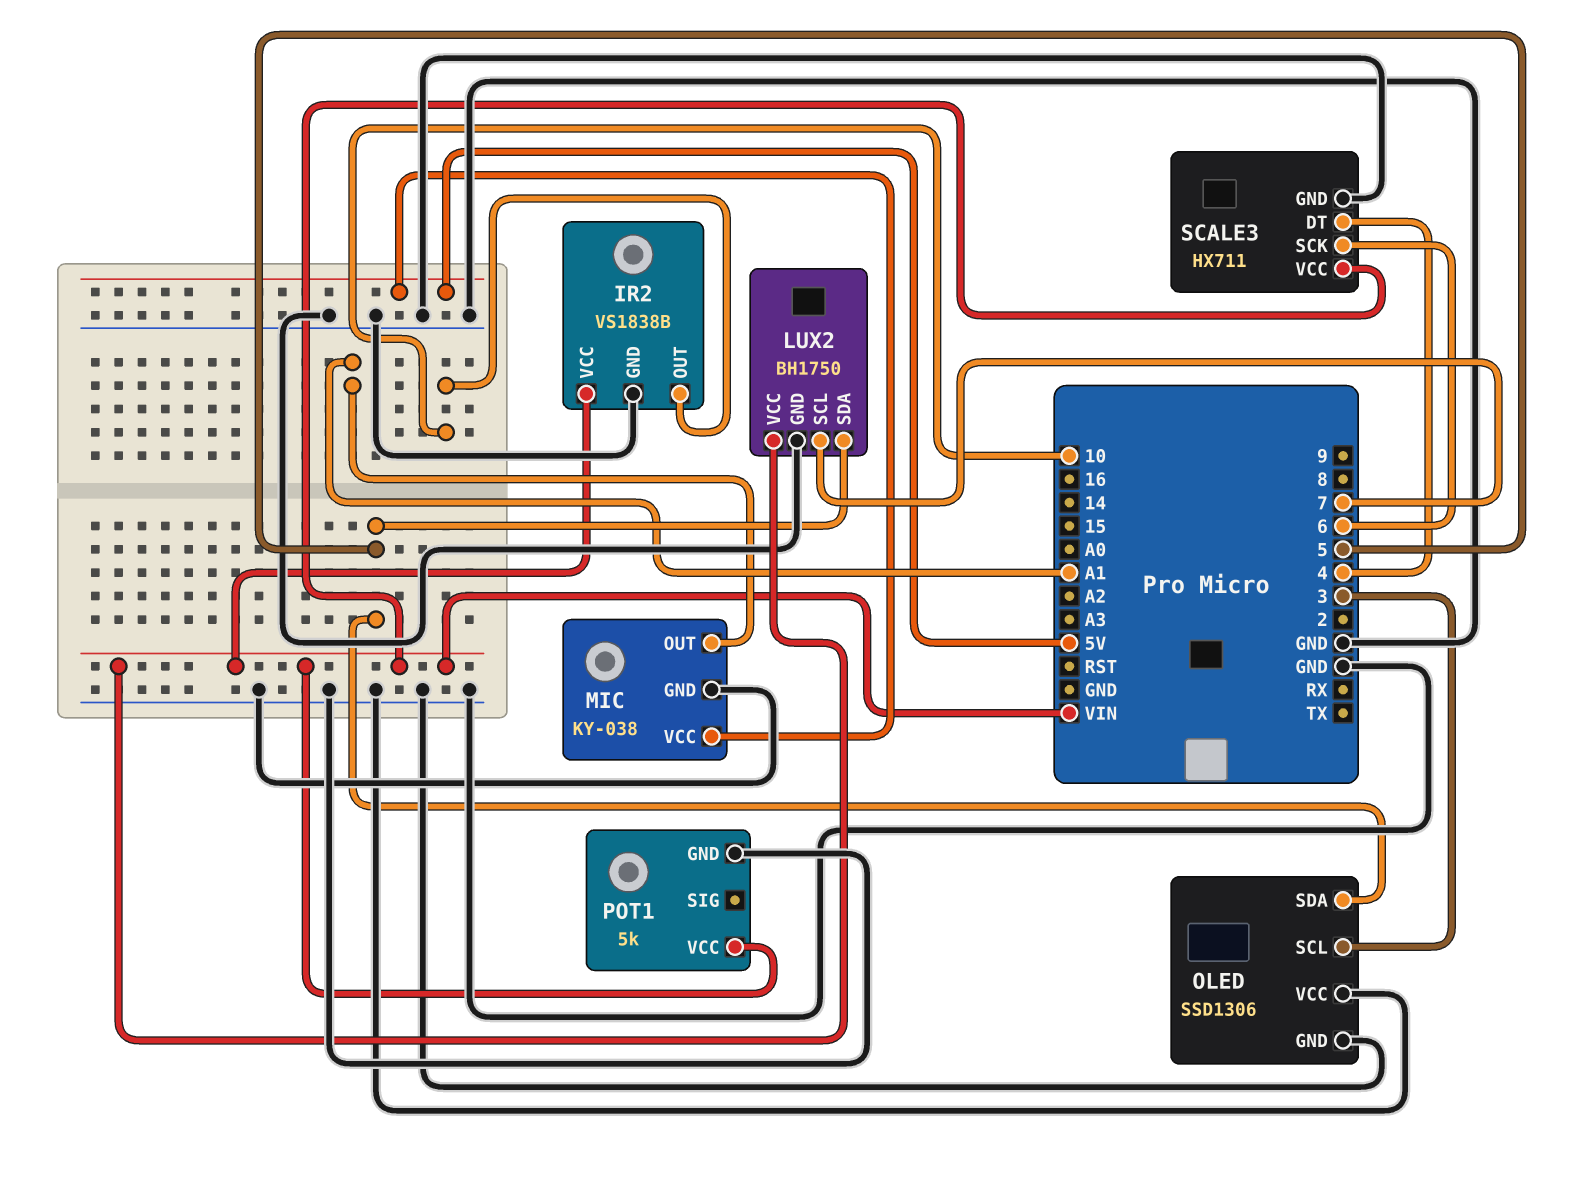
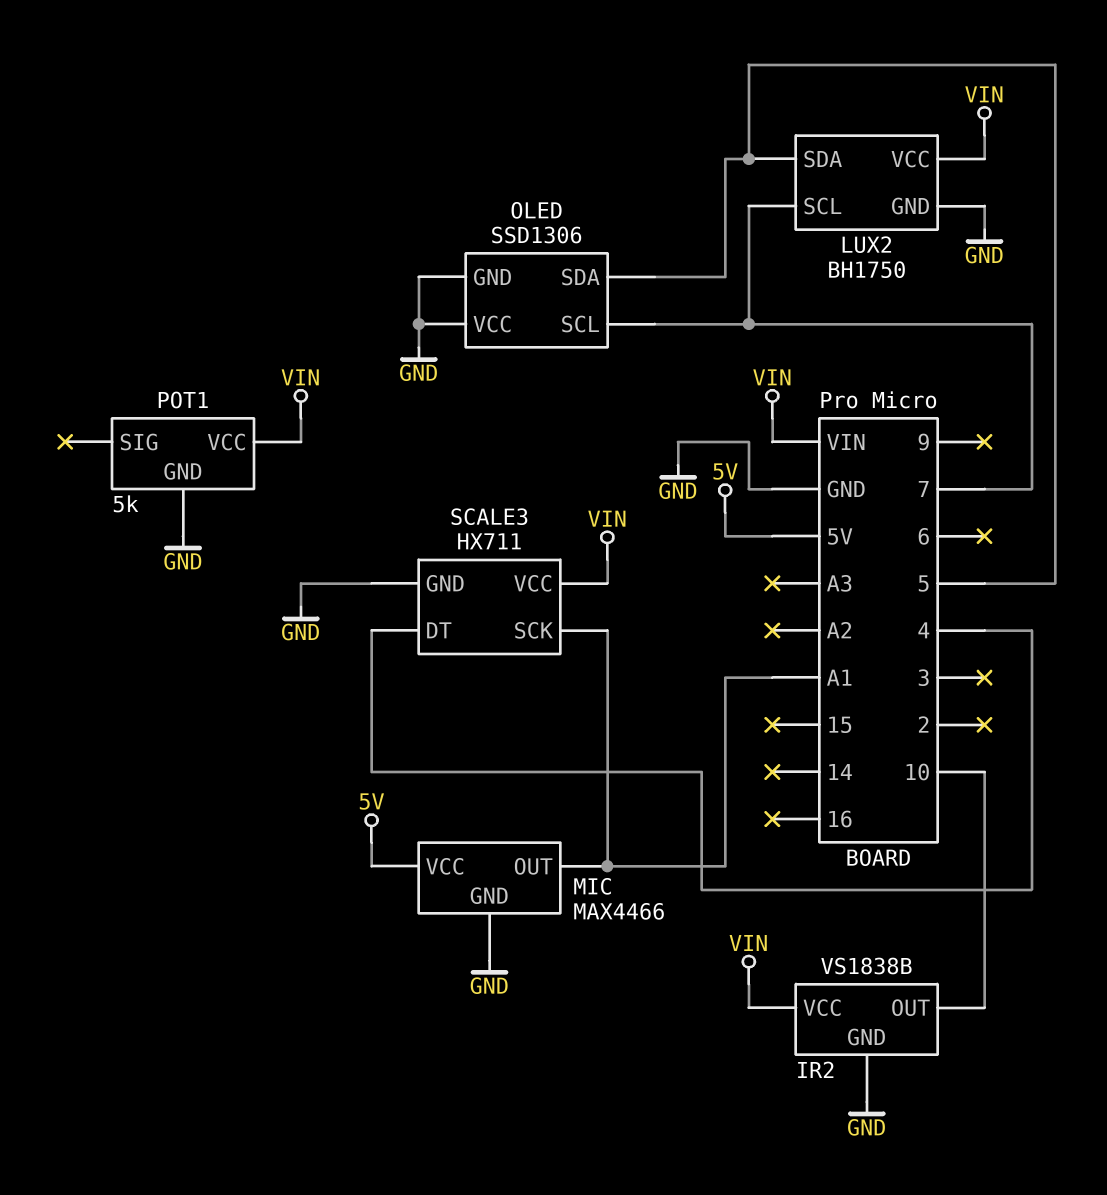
MIC: KY-038 -> MAX4466
OLED pin SCL: 3 -> 7
SCALE3 pin SCK: 6 -> A1

